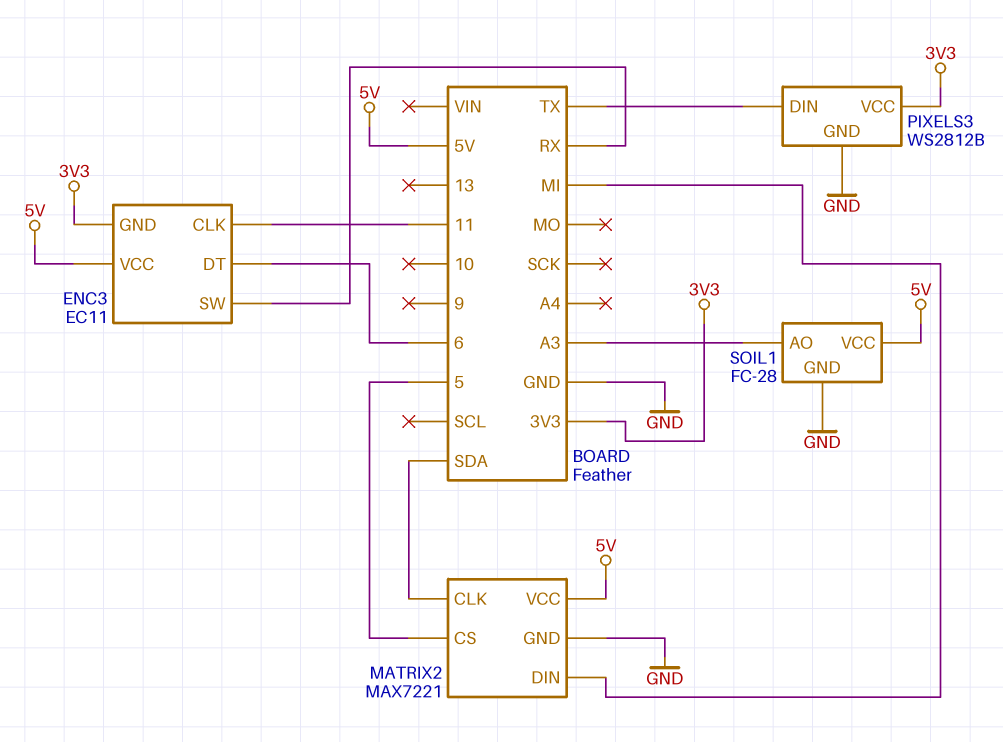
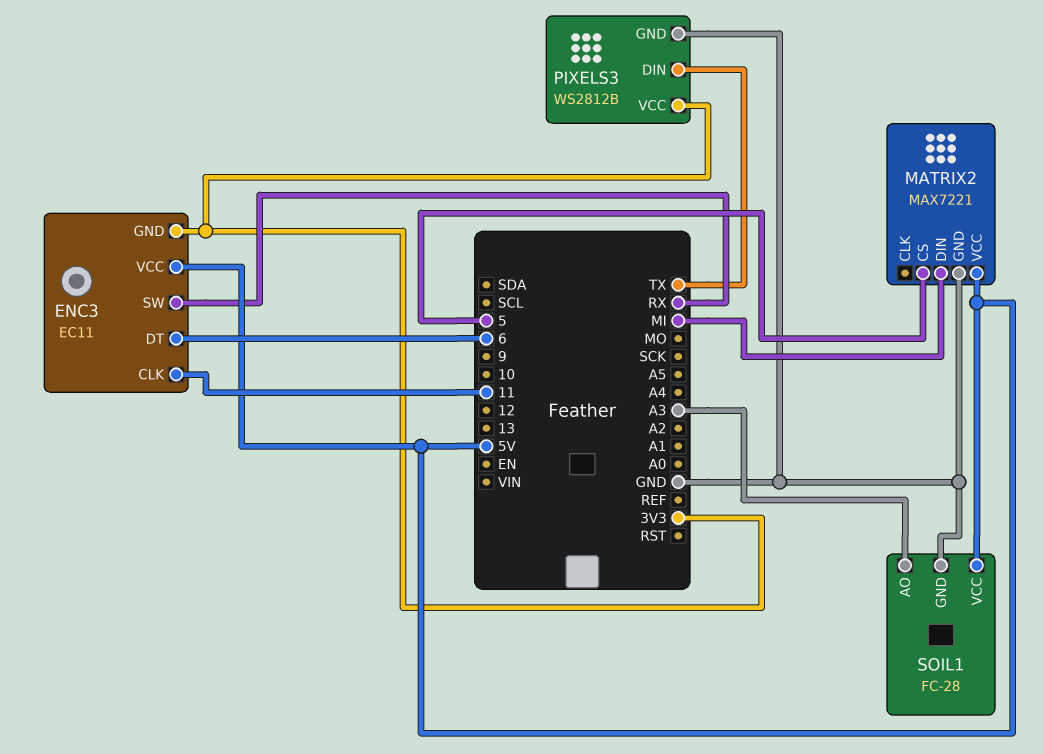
MATRIX2 pin CLK: SDA -> none

